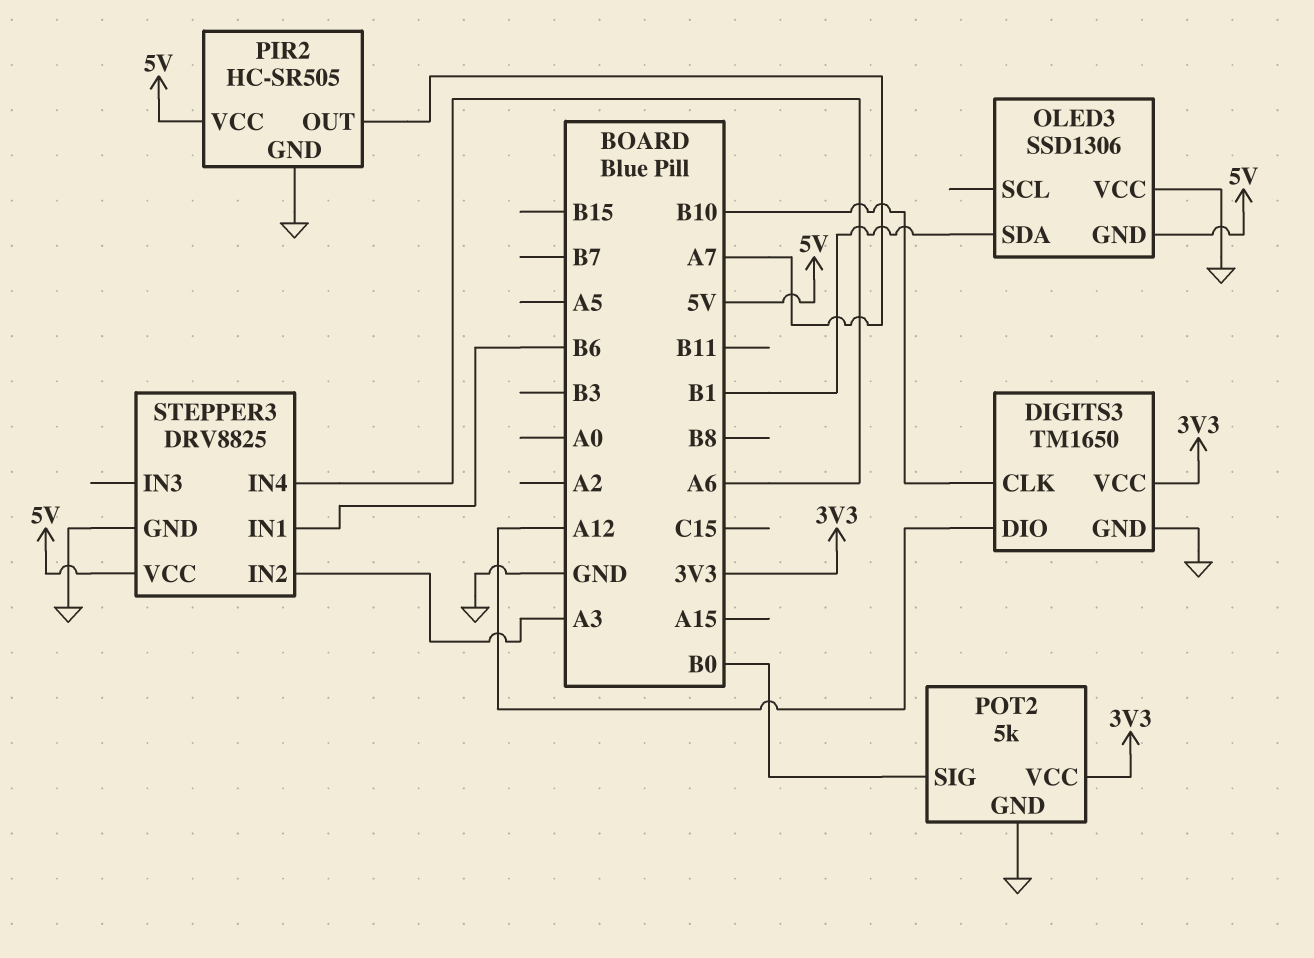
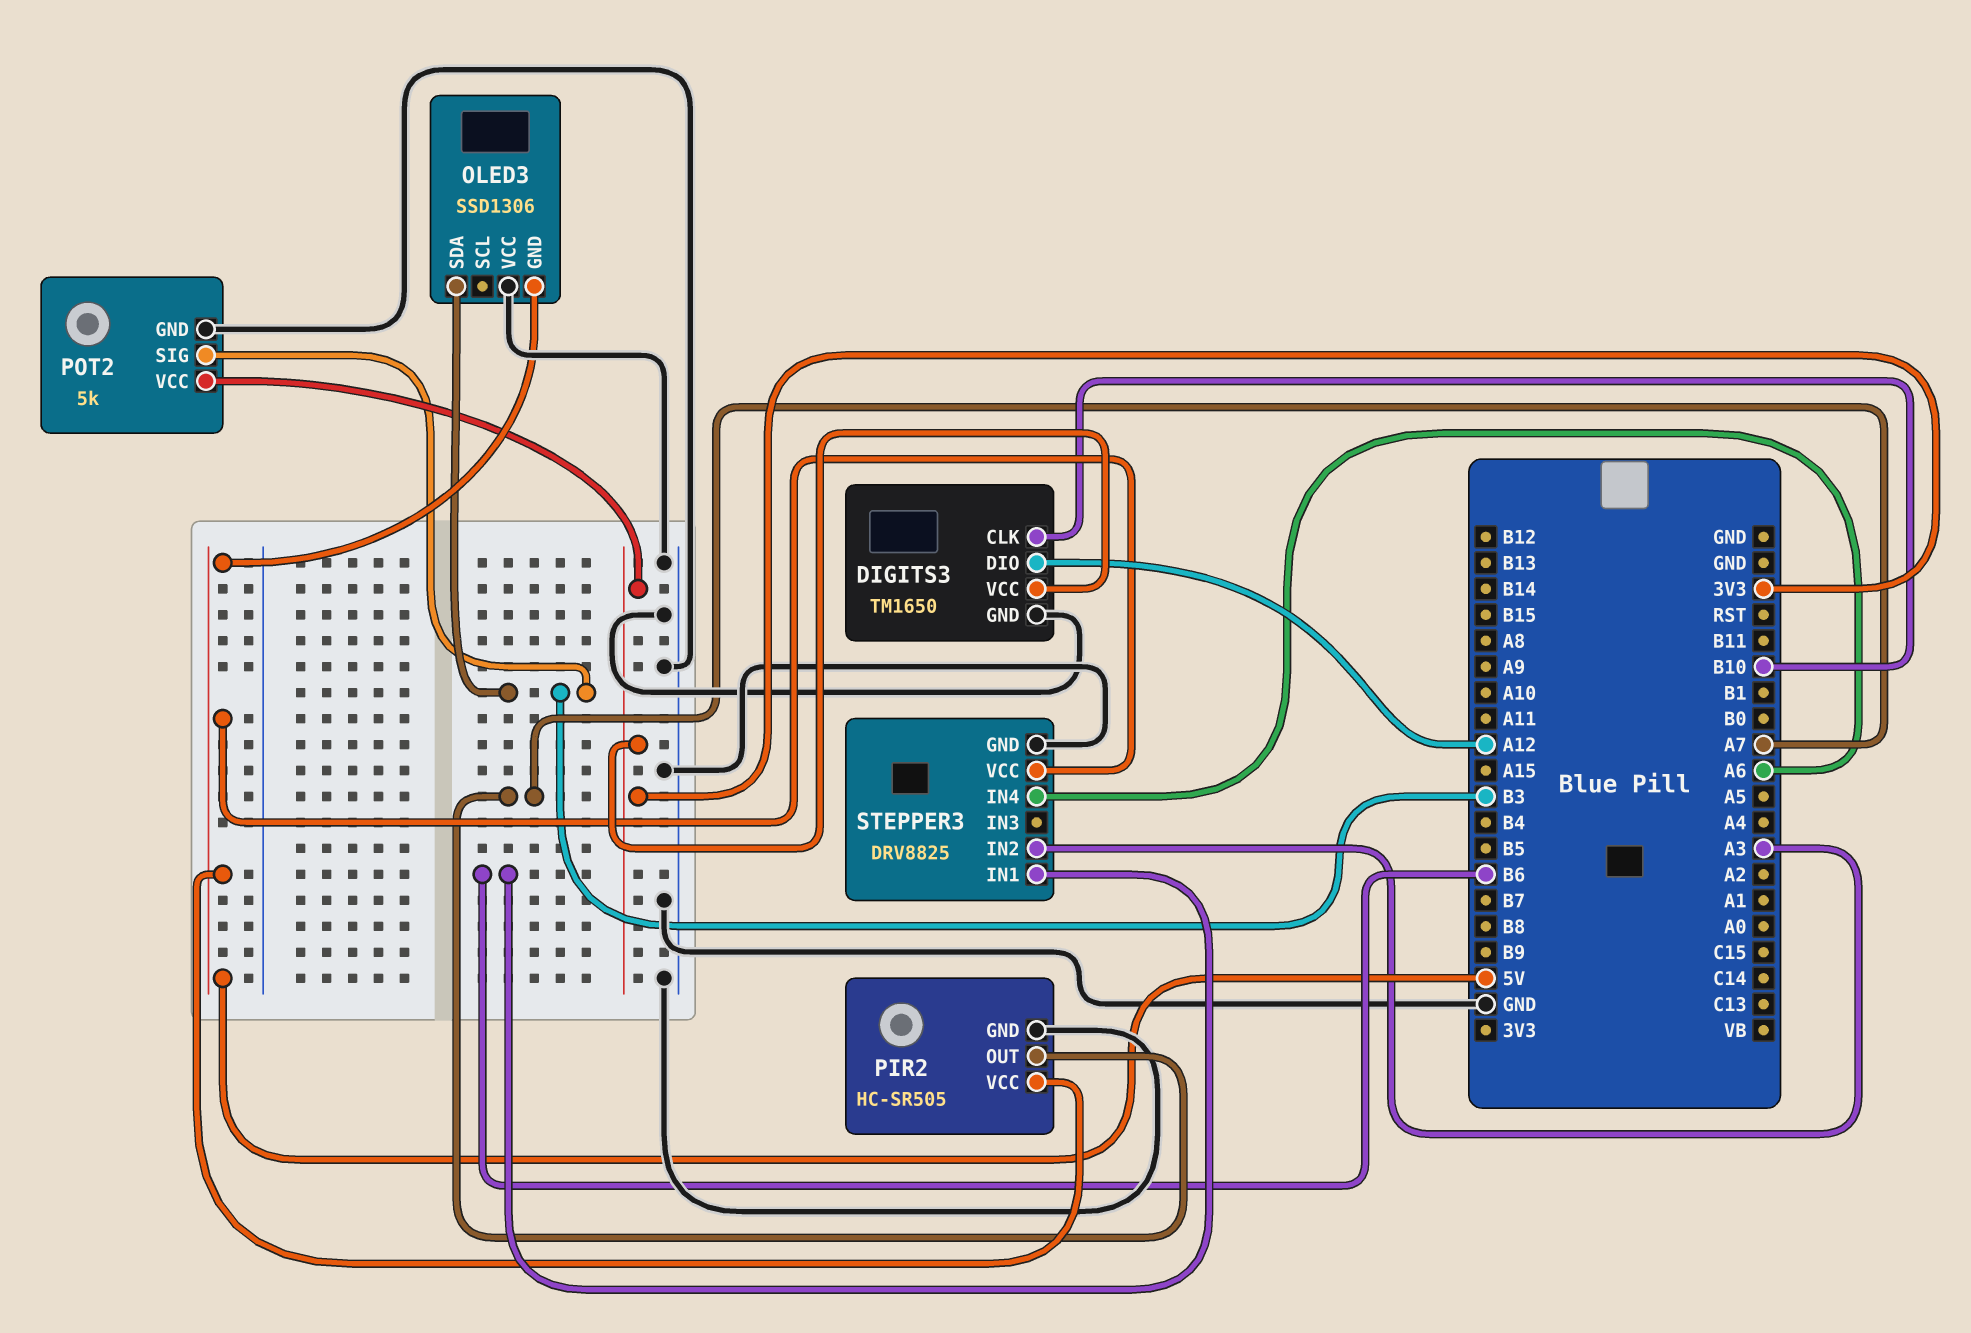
OLED3 pin SDA: B1 -> B3
POT2 pin SIG: B0 -> B3

